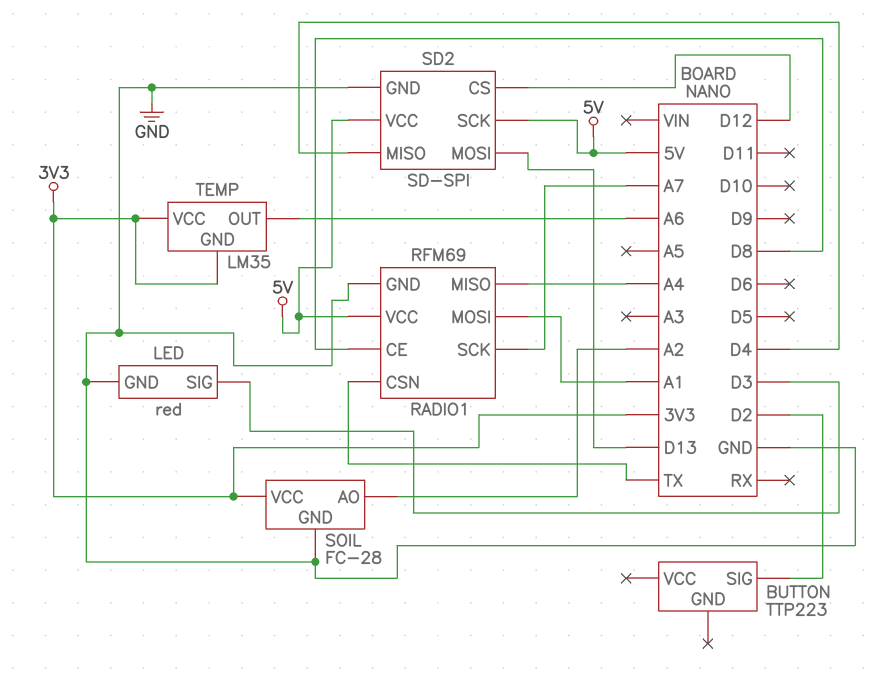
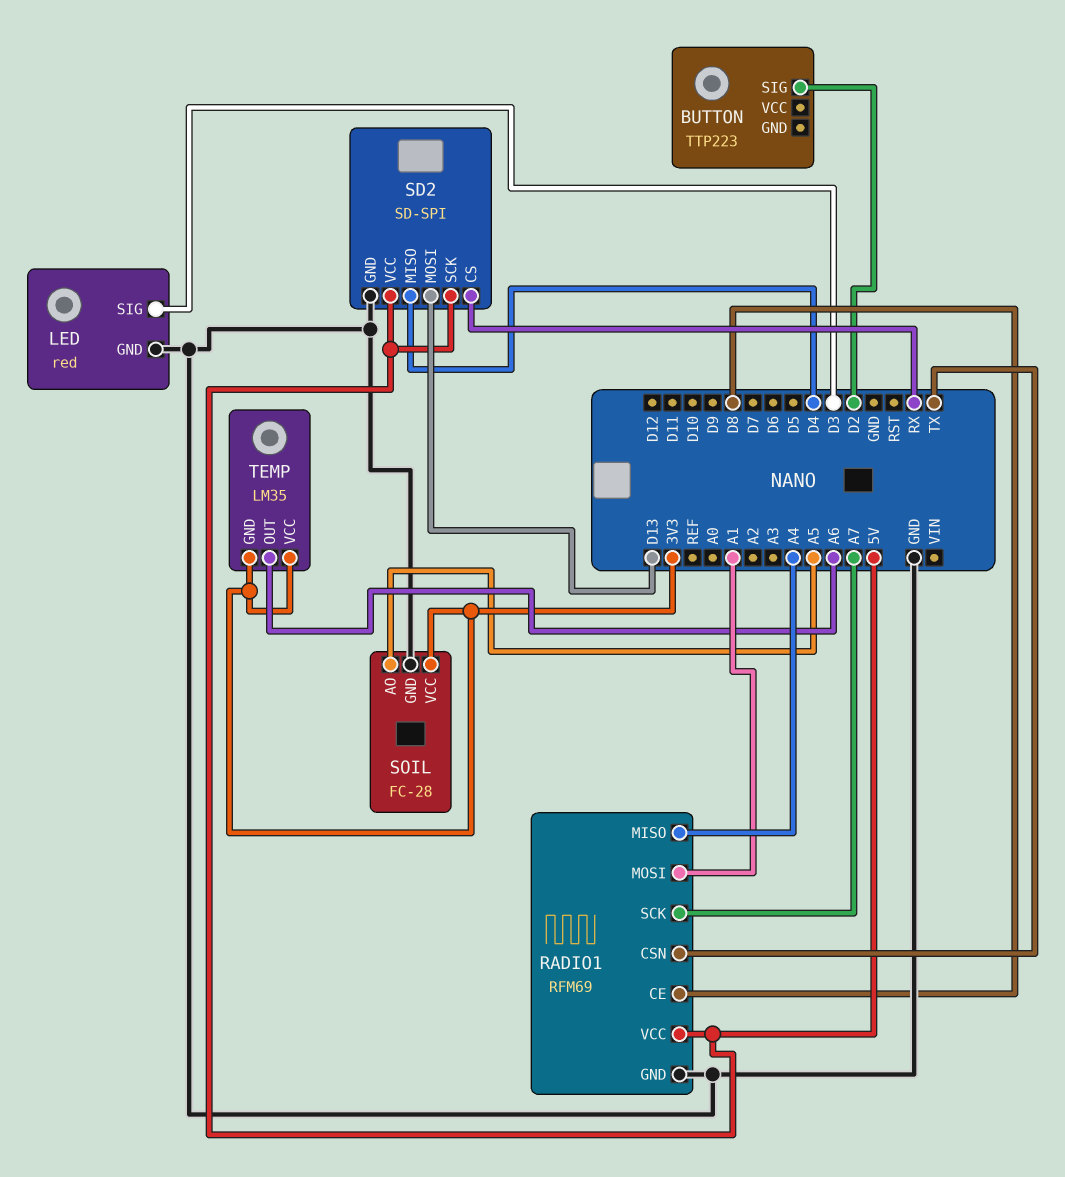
SD2 pin CS: D12 -> RX
SOIL pin AO: A2 -> A5

